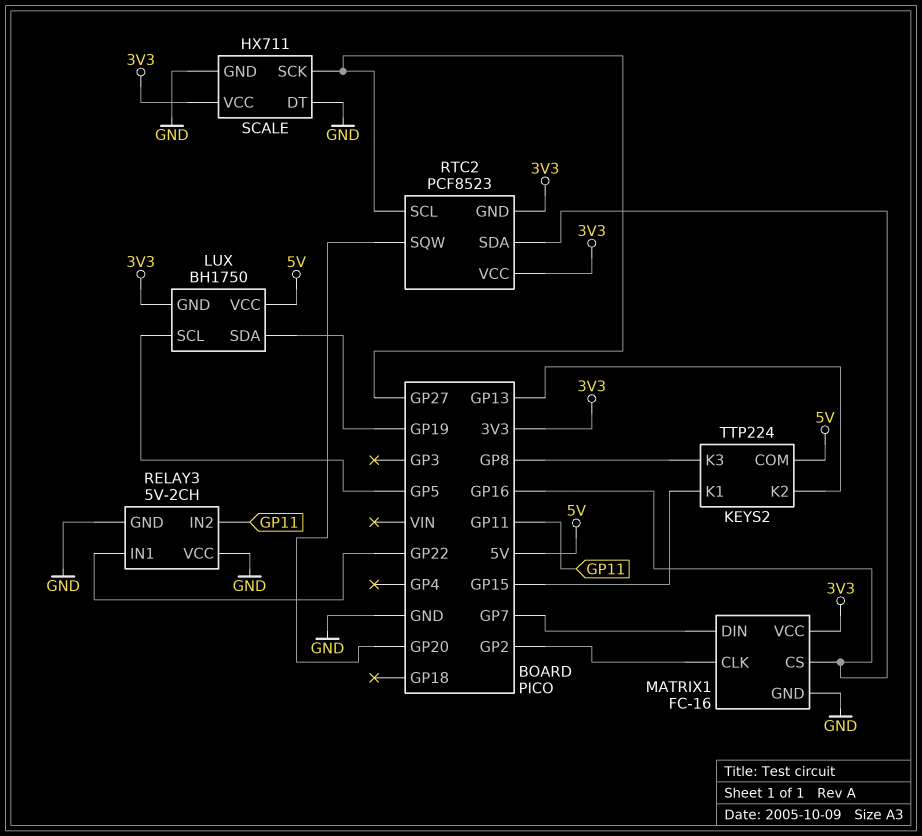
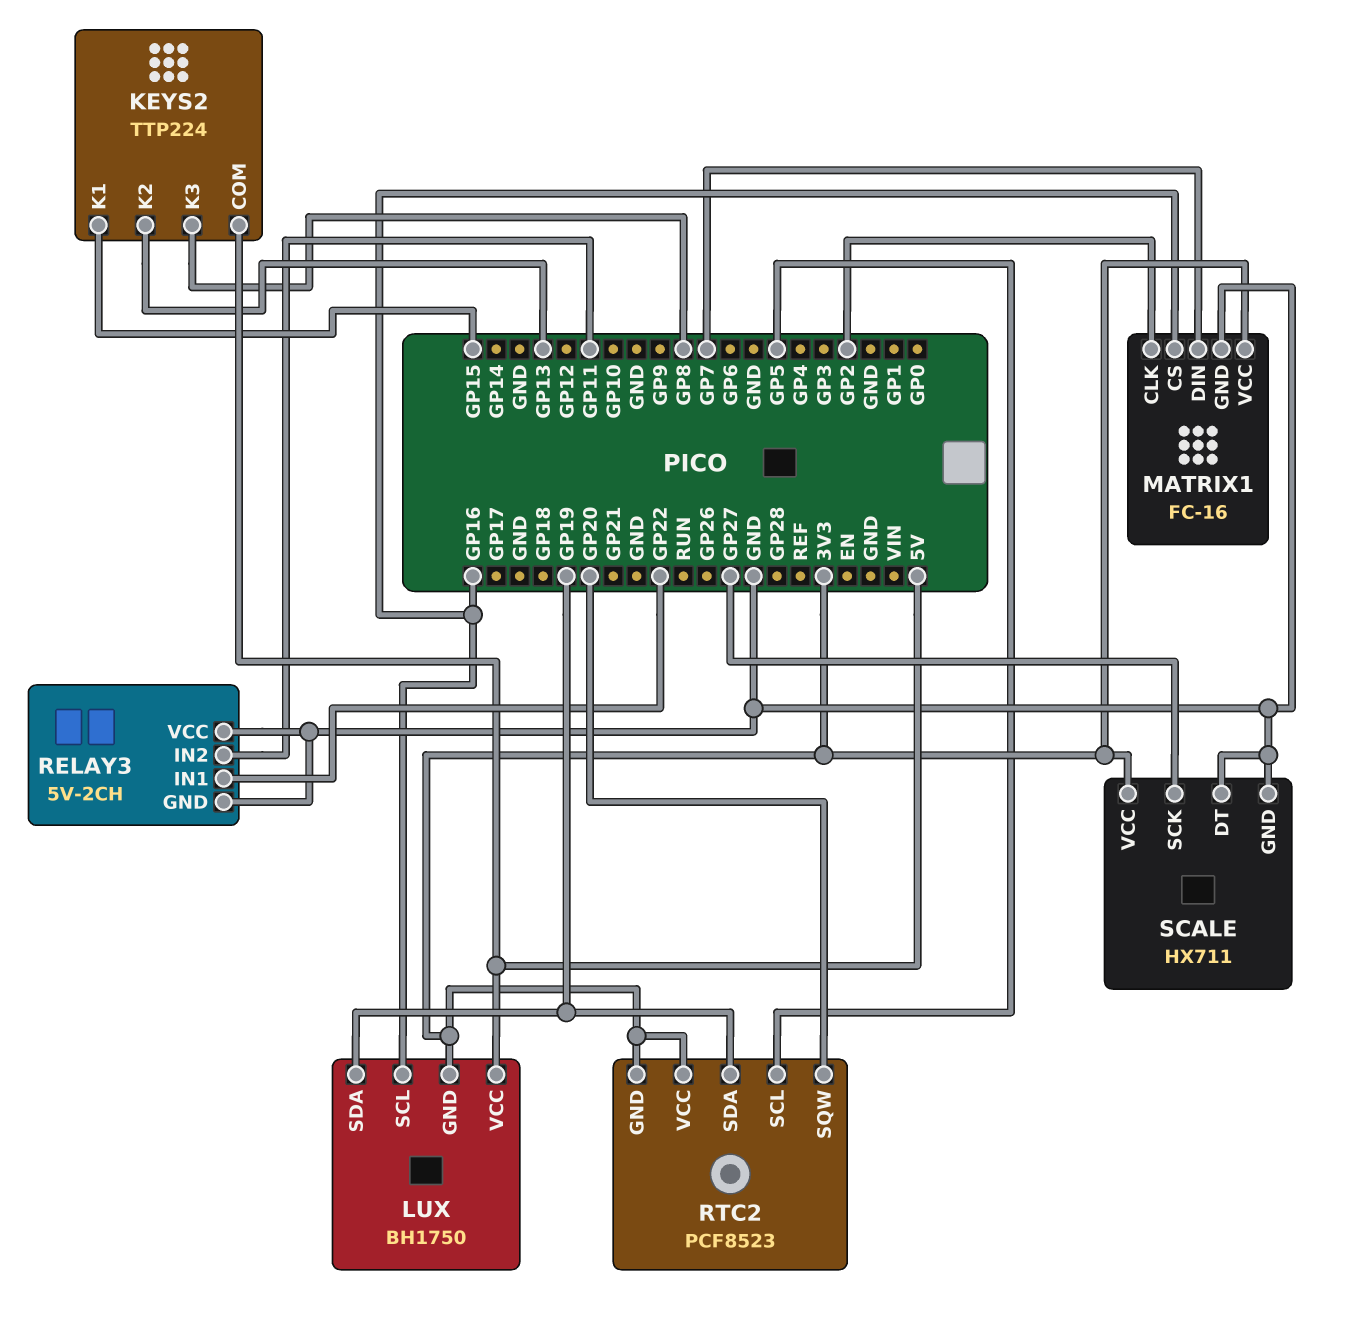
LUX pin SCL: GP5 -> GP16
RTC2 pin SCL: GP27 -> GP5
RTC2 pin SDA: GP16 -> GP19

